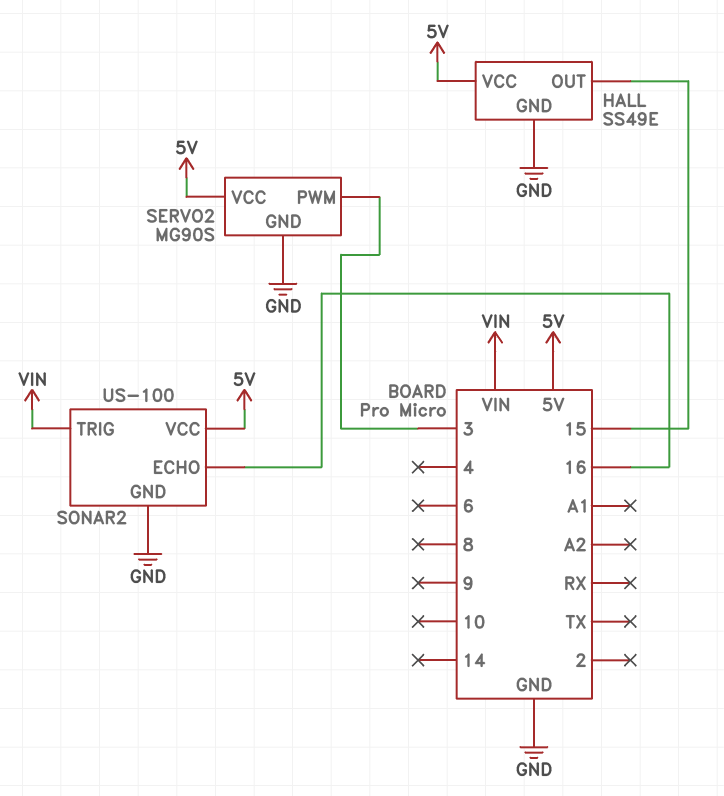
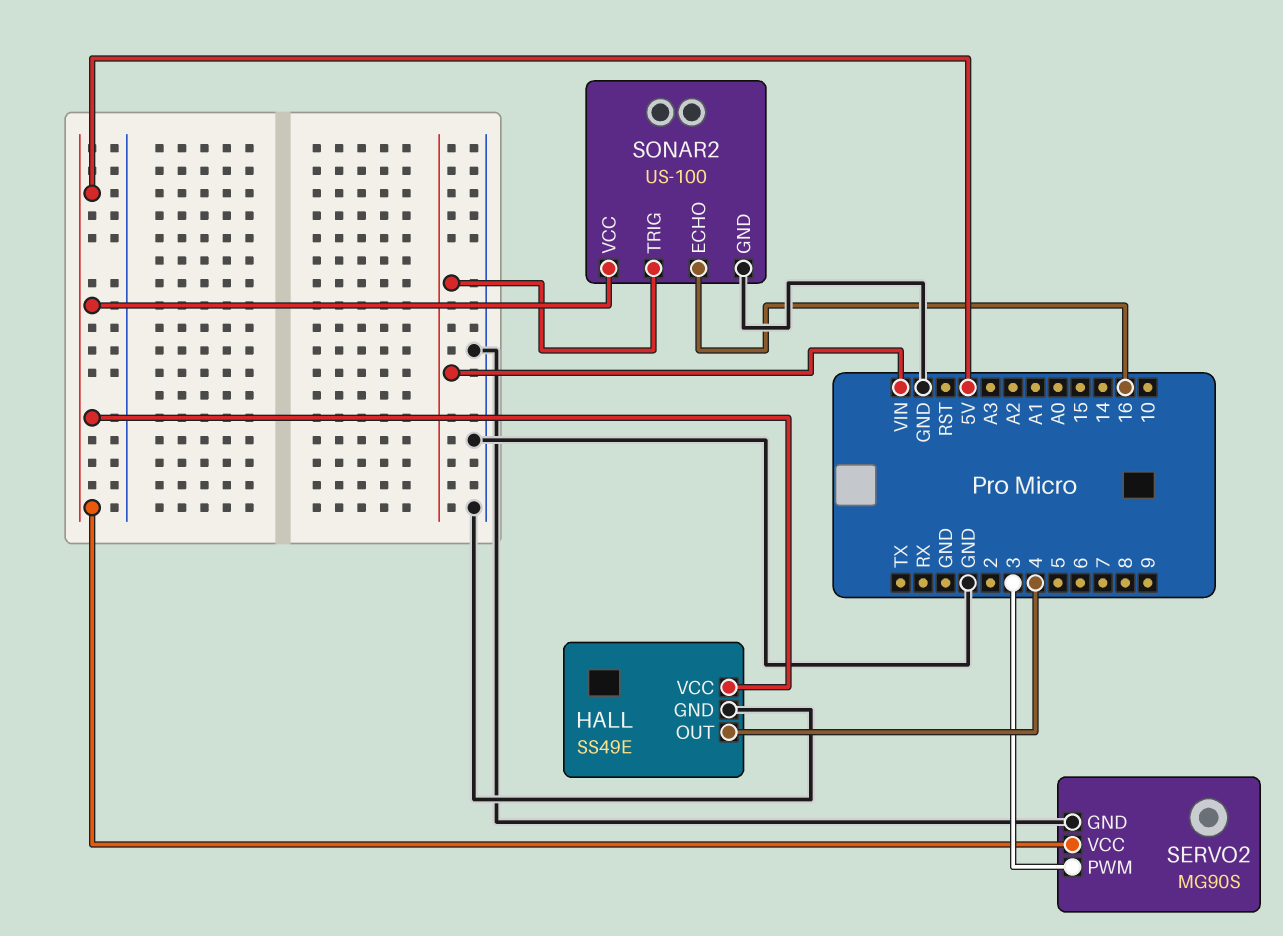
HALL pin OUT: 15 -> 4

